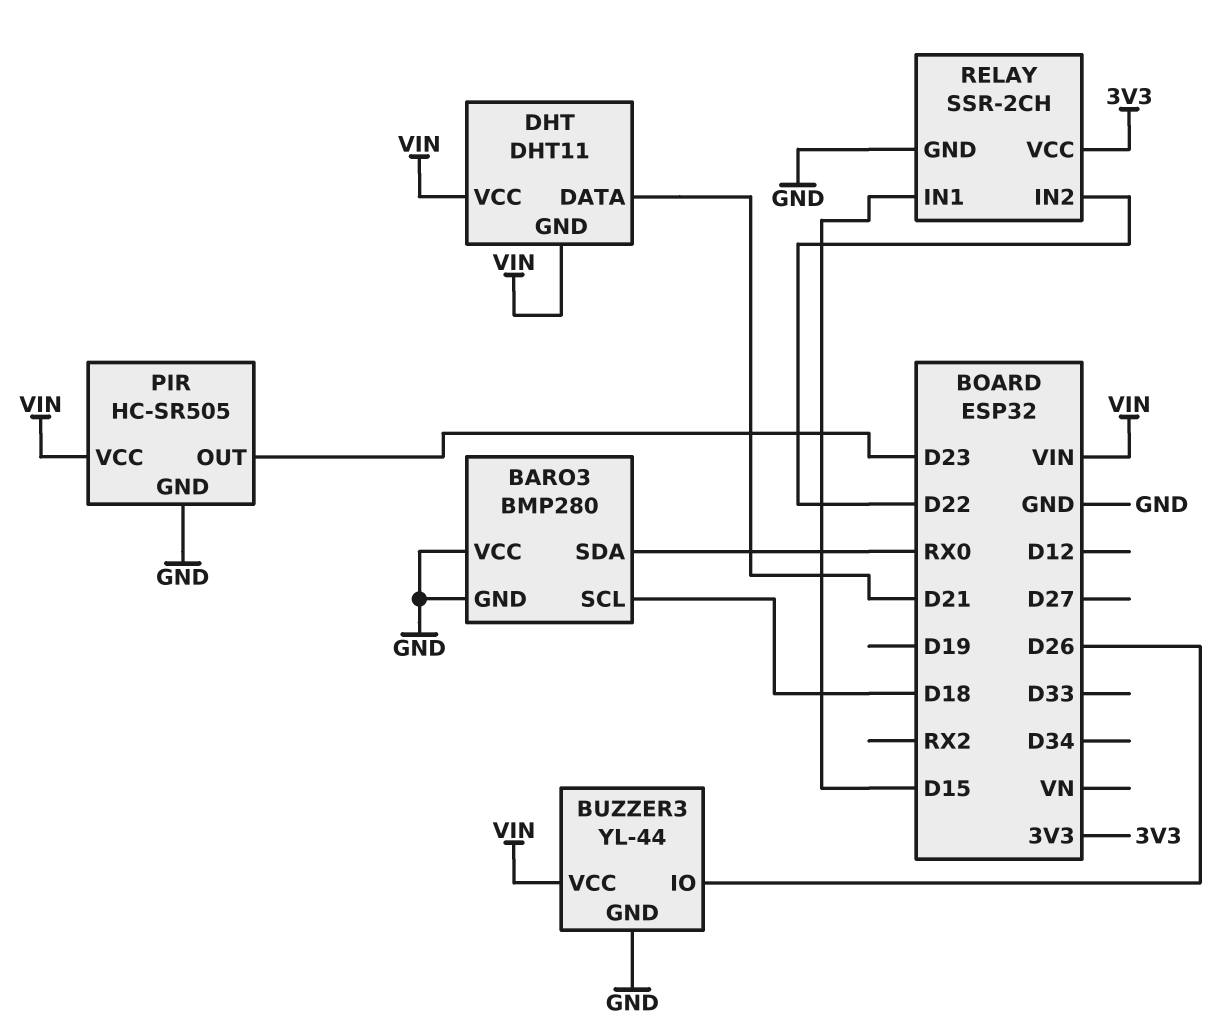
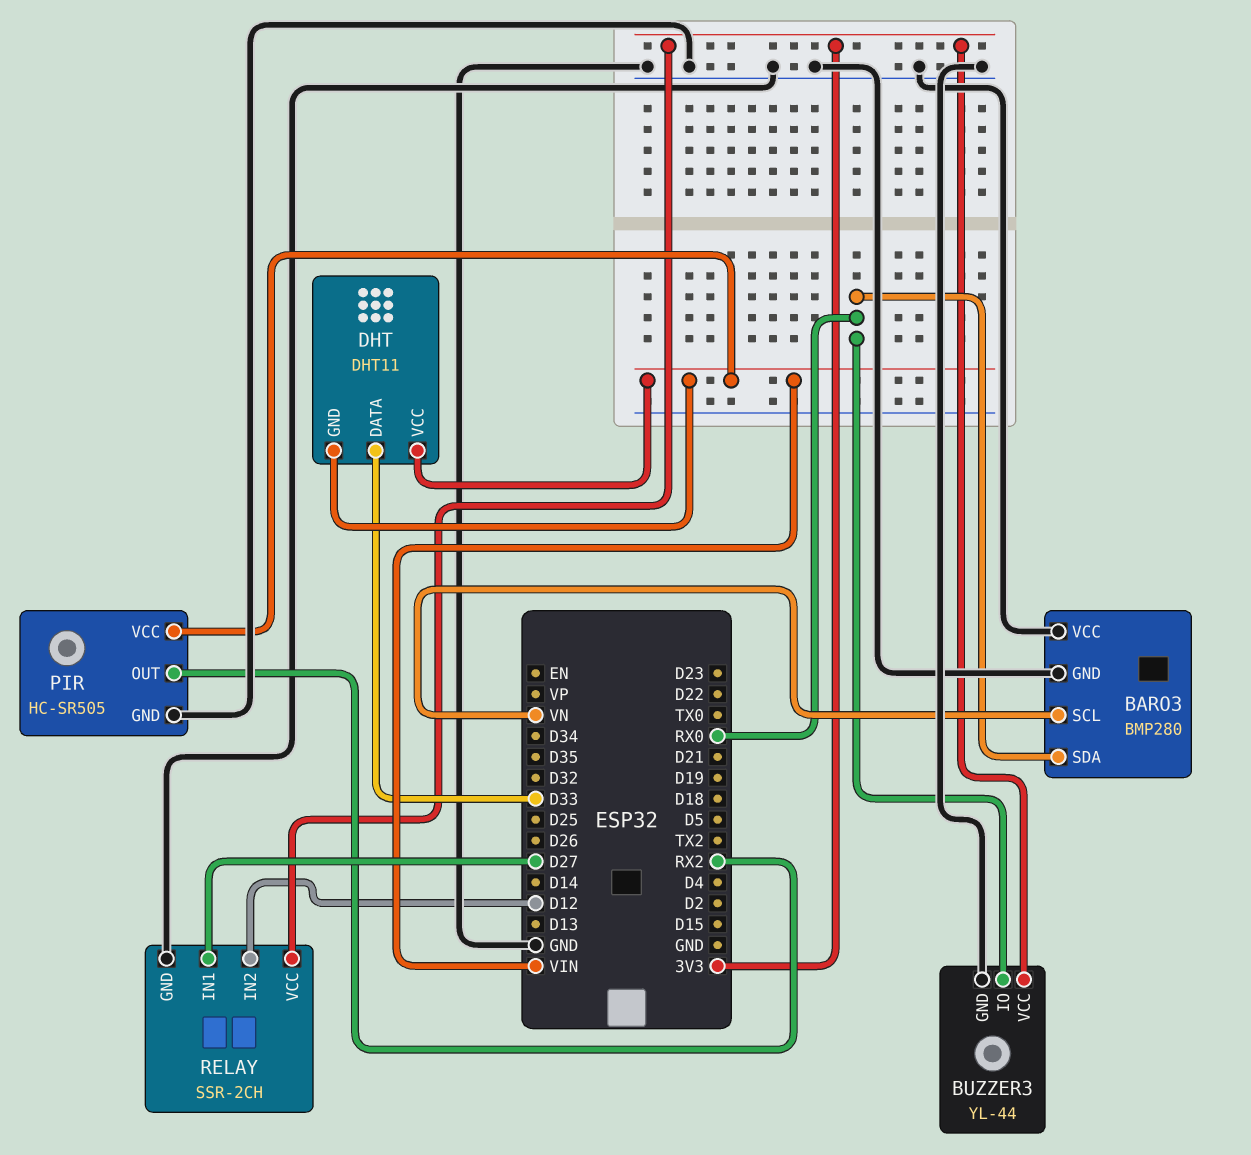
BARO3 pin SCL: D18 -> VN
BUZZER3 pin IO: D26 -> RX0
BUZZER3 pin VCC: VIN -> 3V3
DHT pin DATA: D21 -> D33
PIR pin OUT: D23 -> RX2
RELAY pin IN1: D15 -> D27
RELAY pin IN2: D22 -> D12

